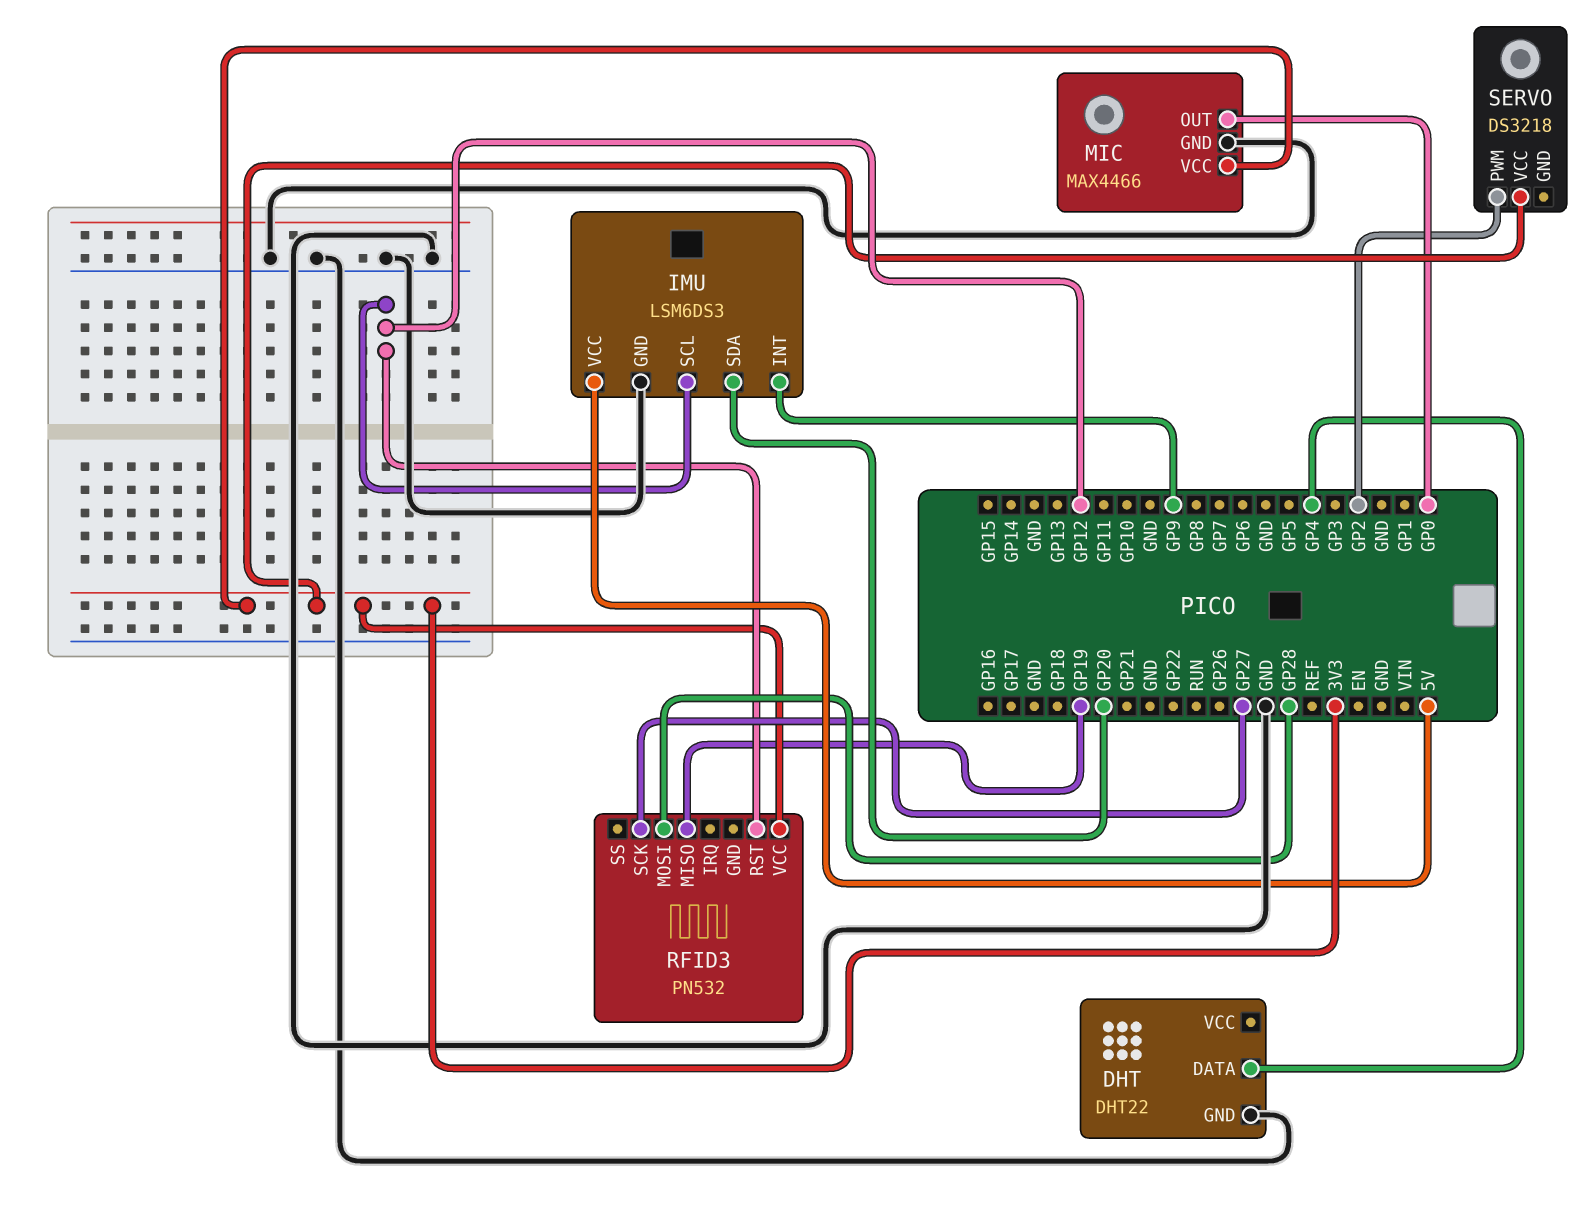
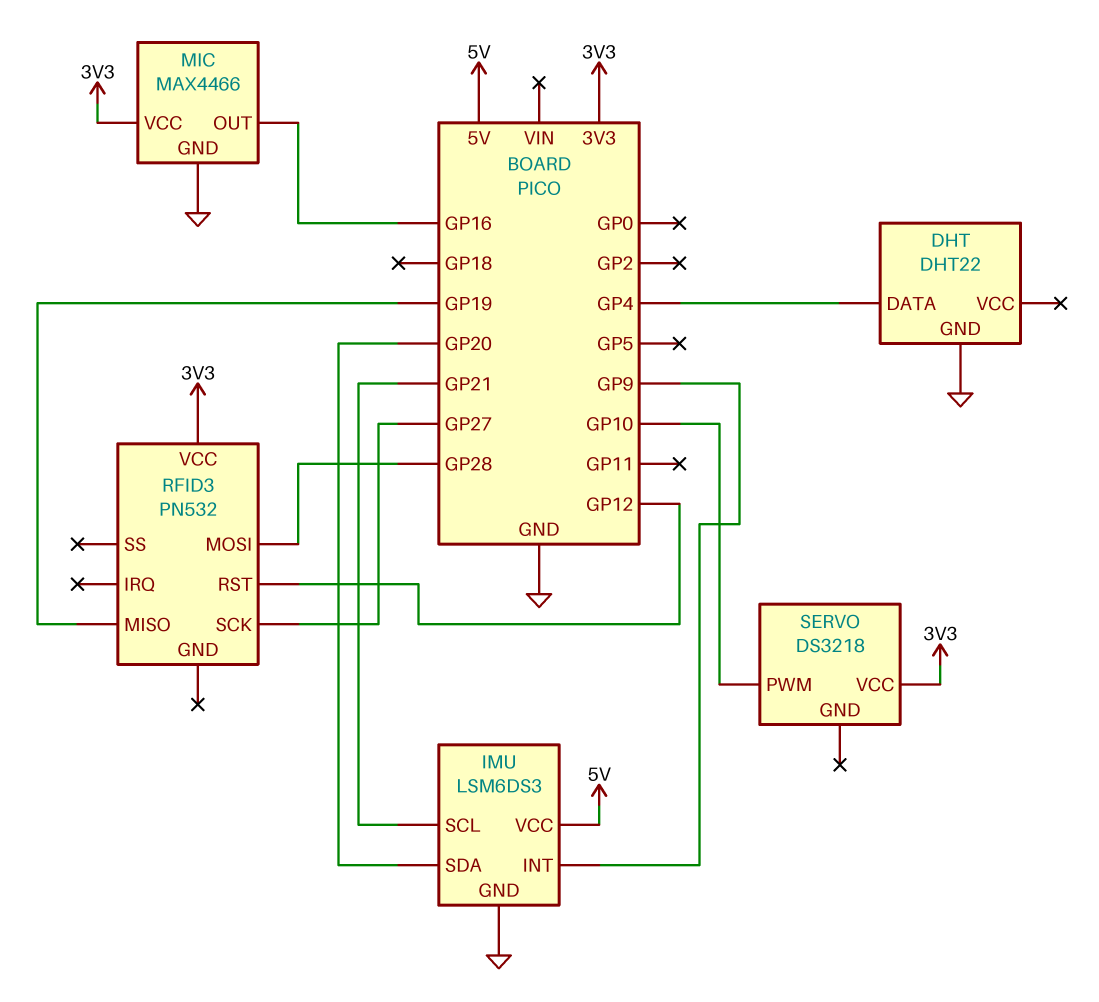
IMU pin SCL: GP12 -> GP21
MIC pin OUT: GP0 -> GP16
SERVO pin PWM: GP2 -> GP10

